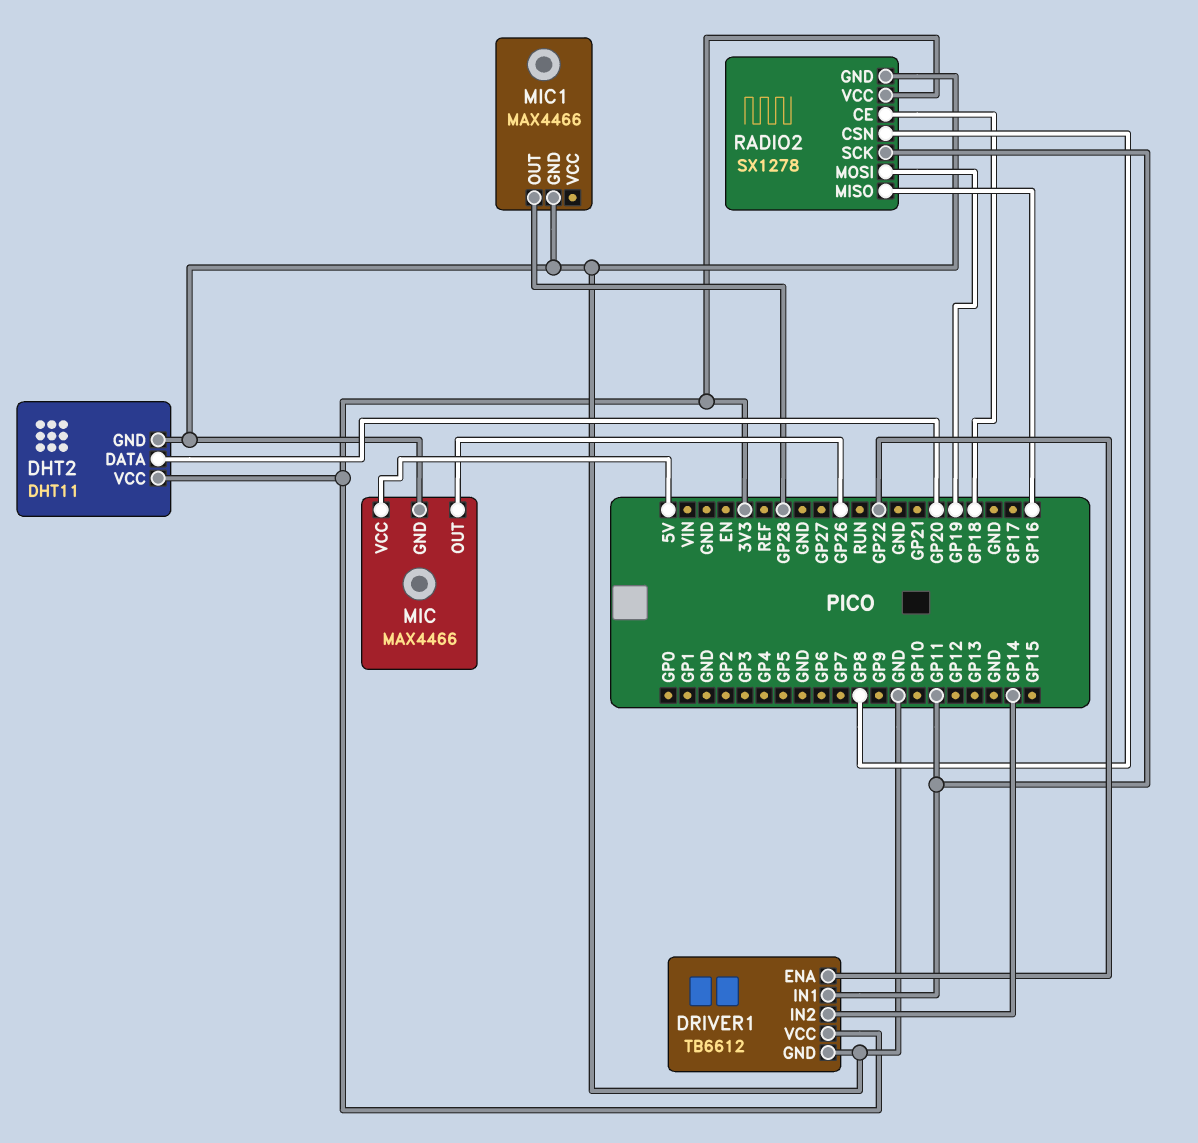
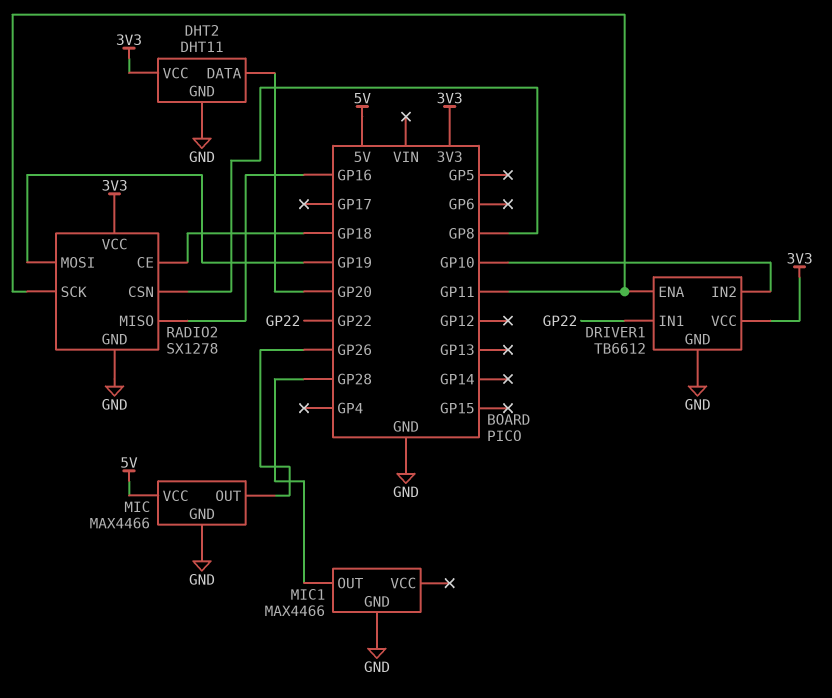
DRIVER1 pin ENA: GP22 -> GP11
DRIVER1 pin IN1: GP11 -> GP22
DRIVER1 pin IN2: GP14 -> GP10

